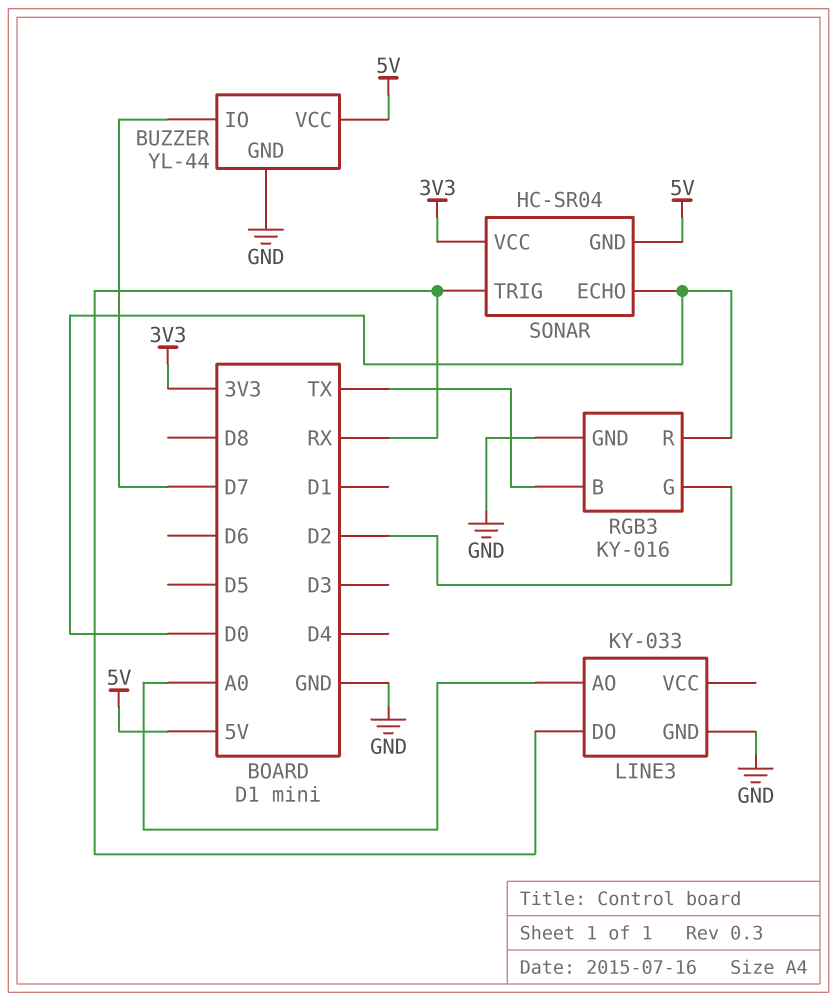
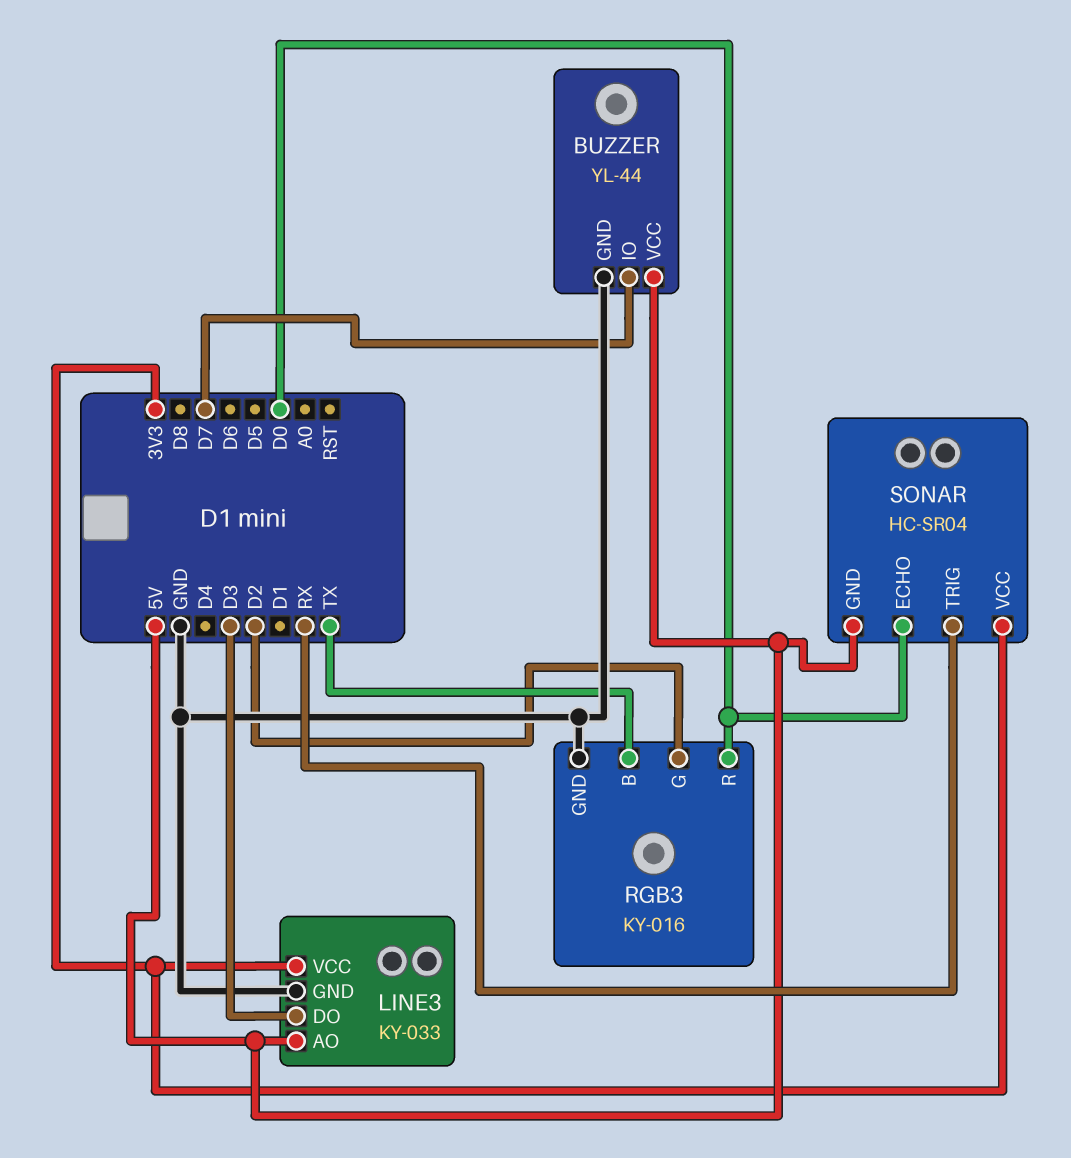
LINE3 pin AO: A0 -> 5V
LINE3 pin DO: RX -> D3
LINE3 pin VCC: none -> 3V3

